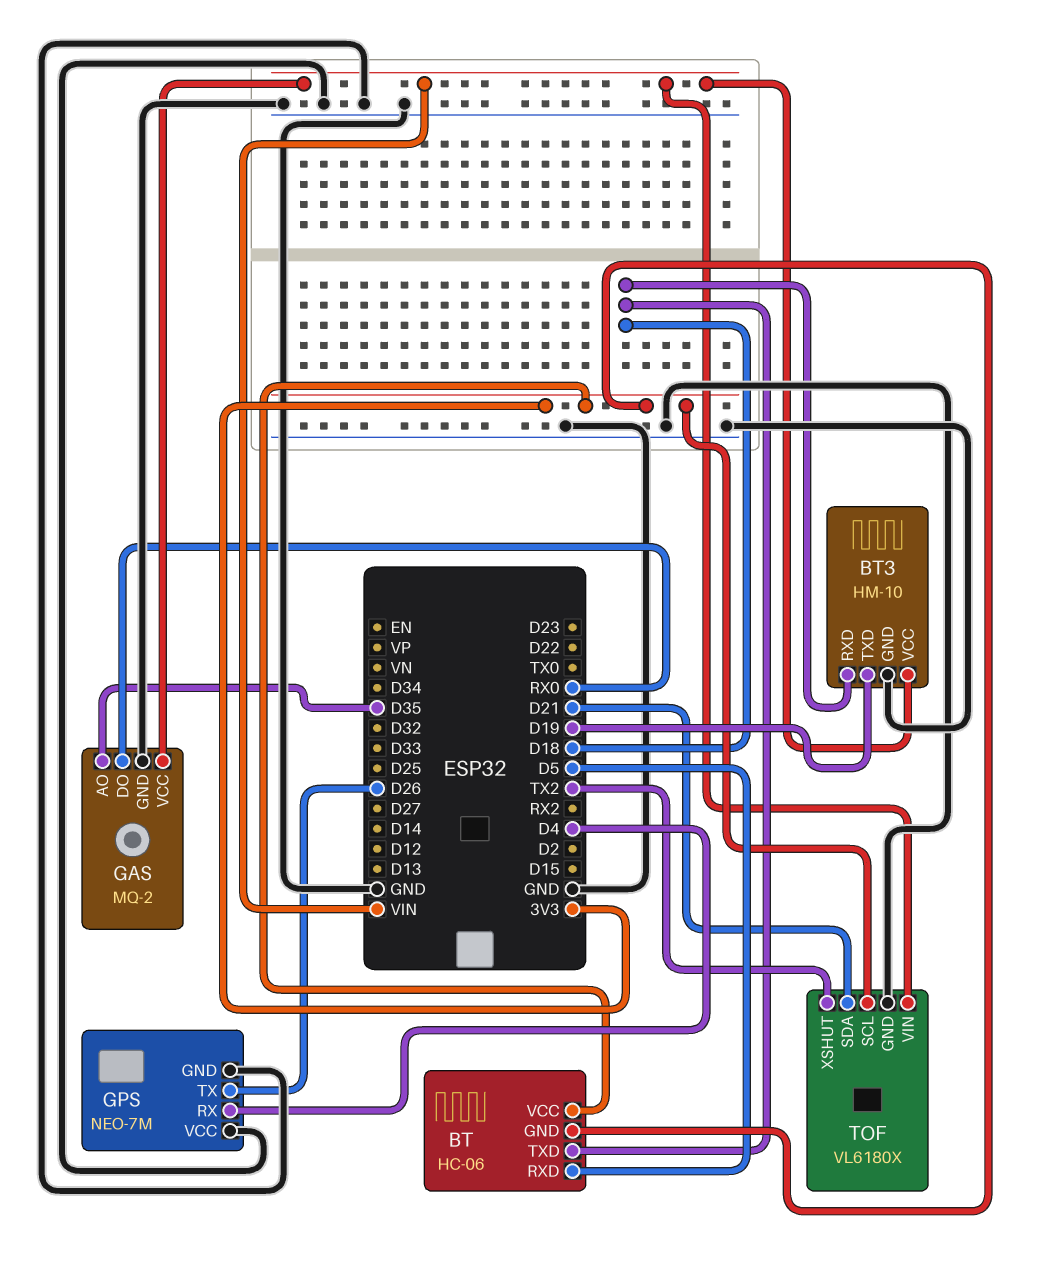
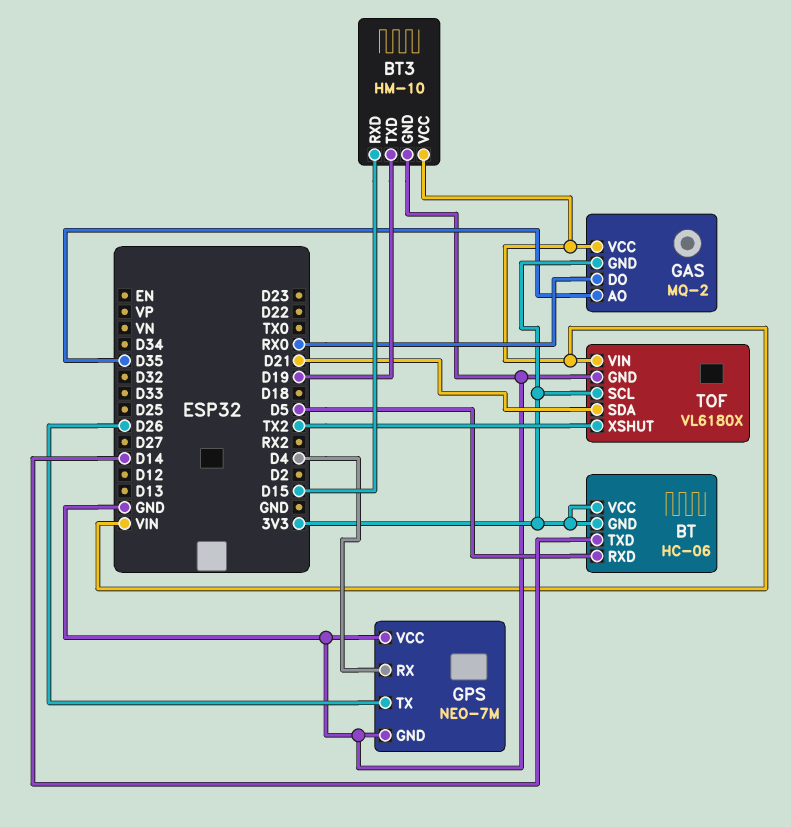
BT pin TXD: D18 -> D14
BT3 pin RXD: D18 -> D15
GAS pin GND: GND -> 3V3

